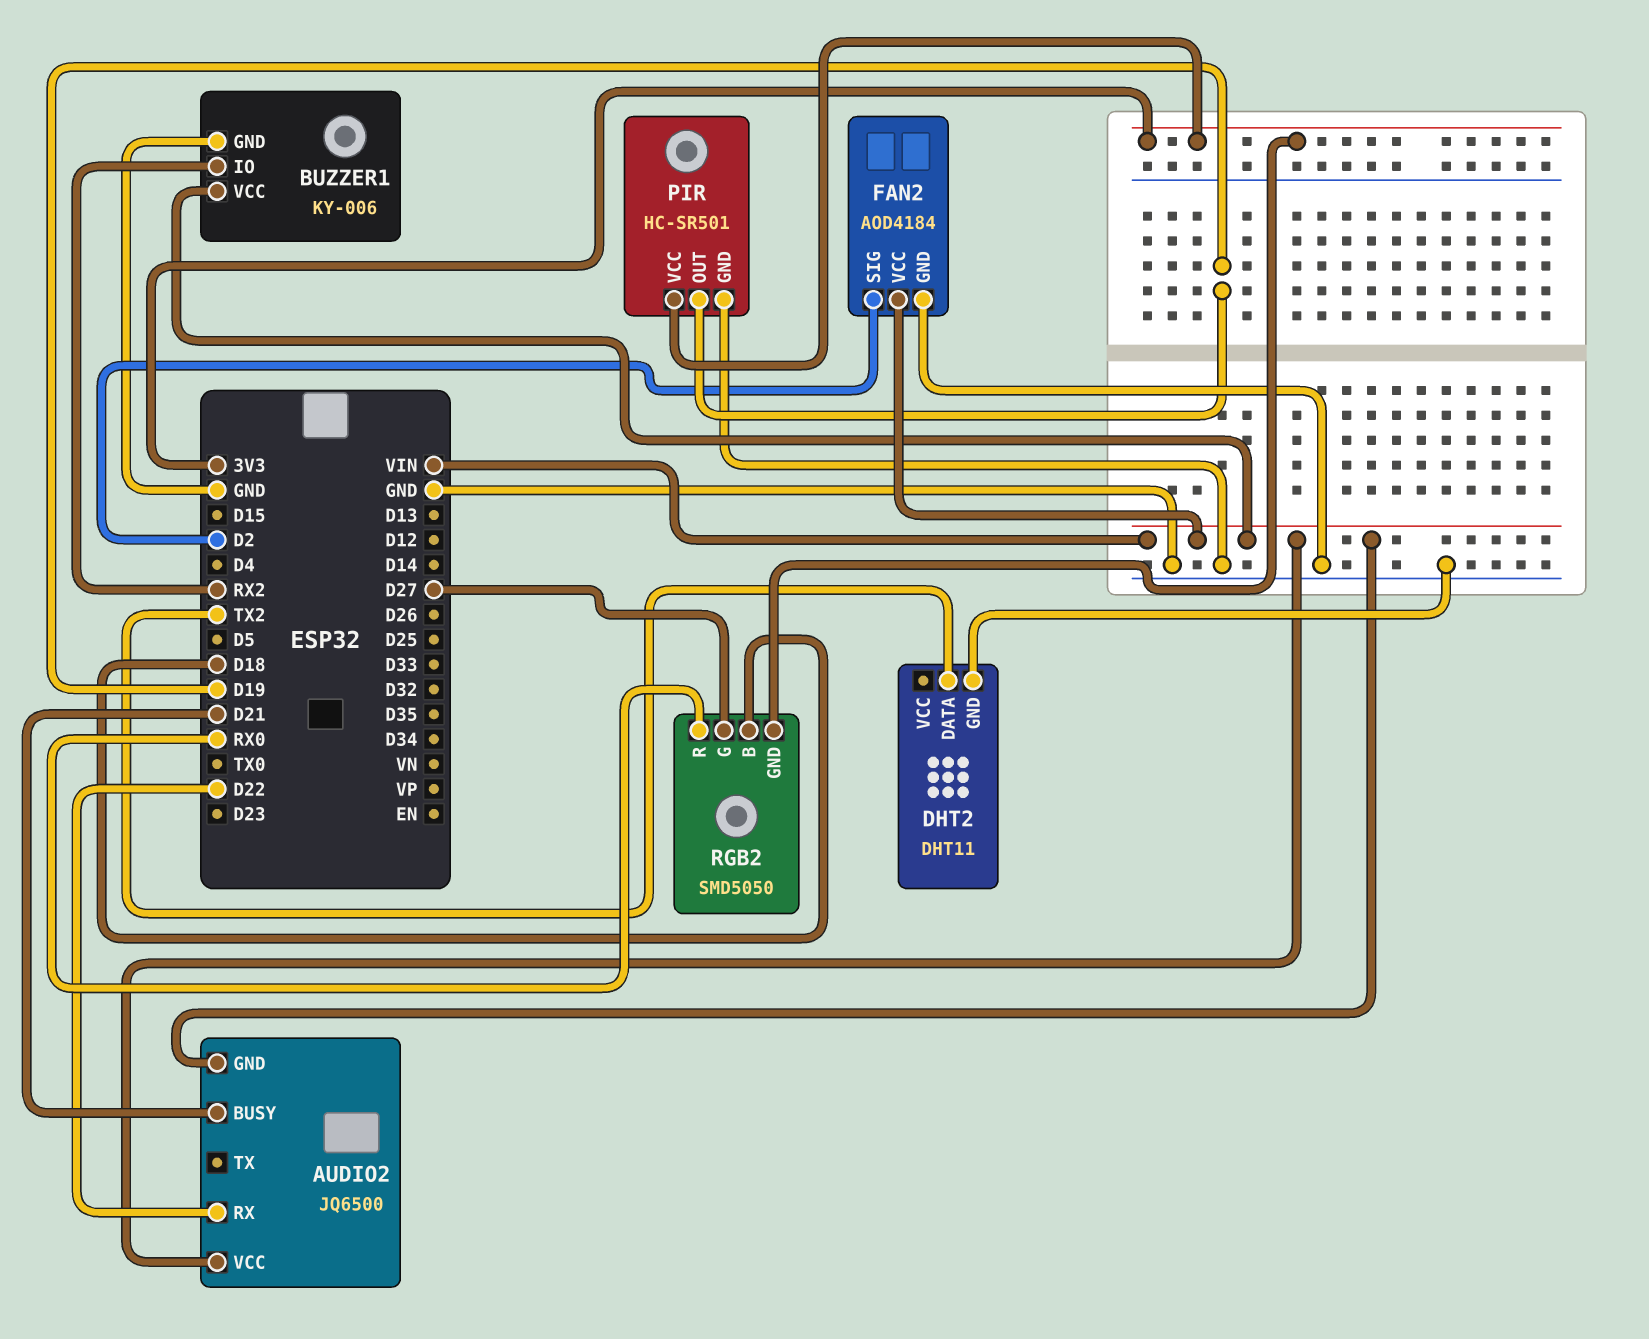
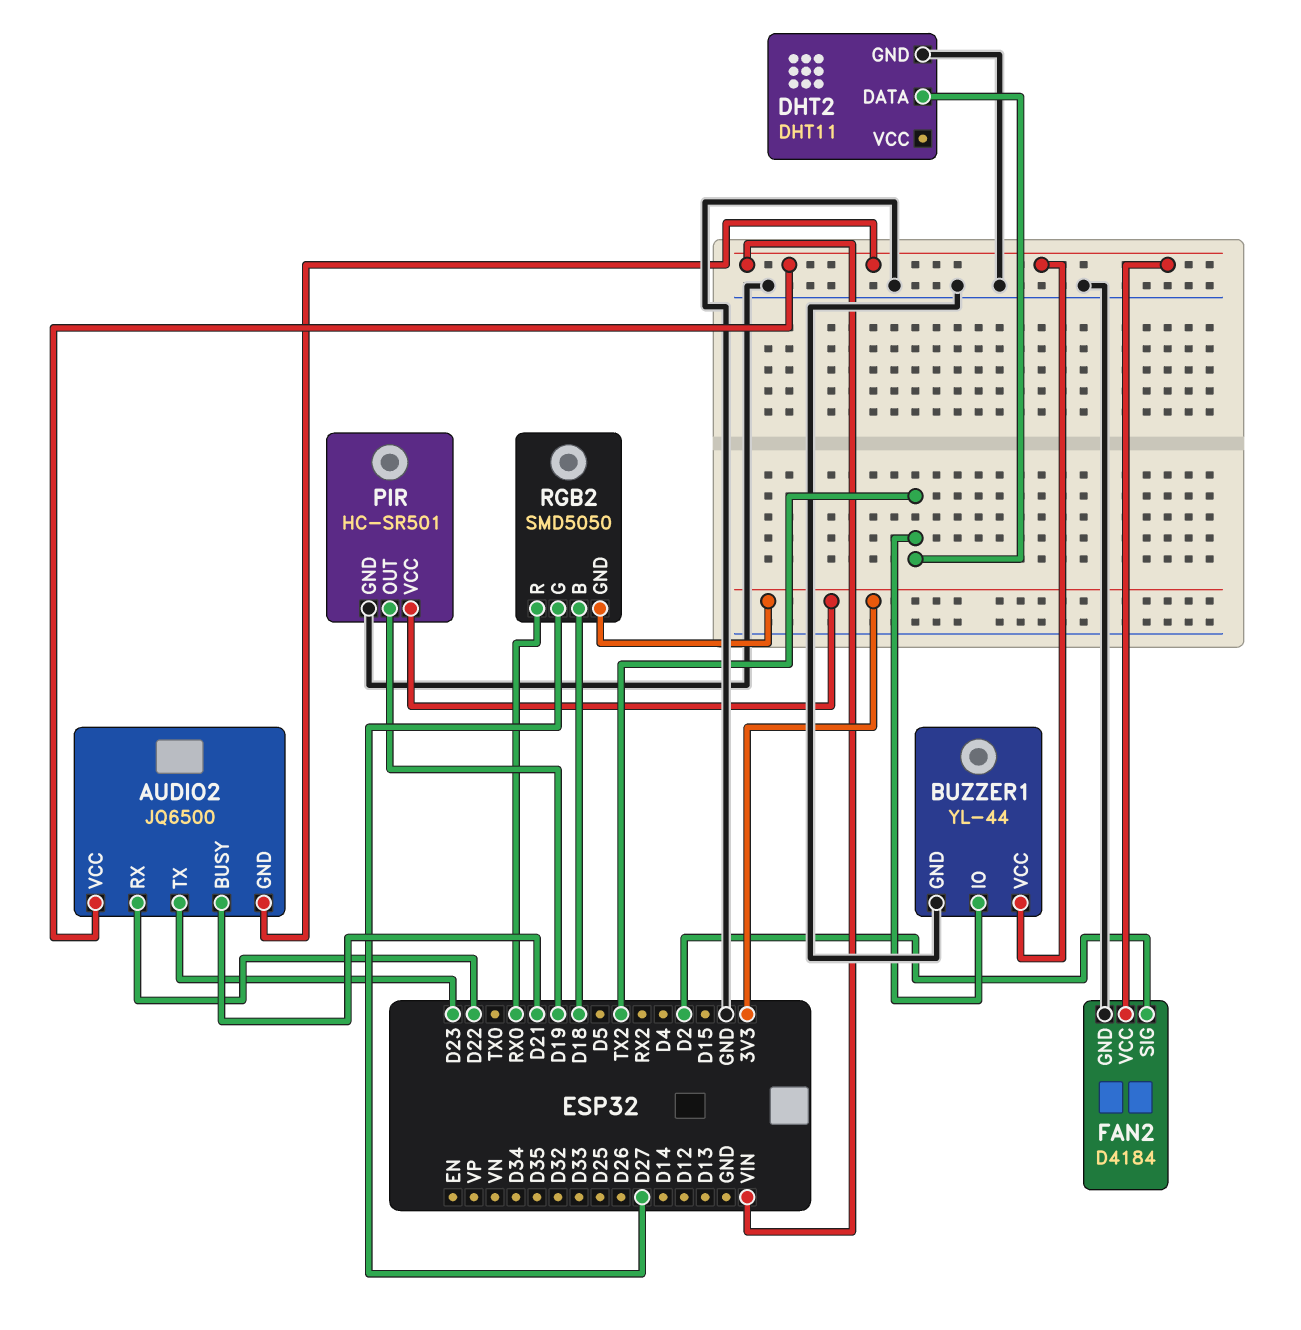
AUDIO2 pin TX: none -> D23
BUZZER1: KY-006 -> YL-44
BUZZER1 pin IO: RX2 -> TX2
FAN2: AOD4184 -> D4184

